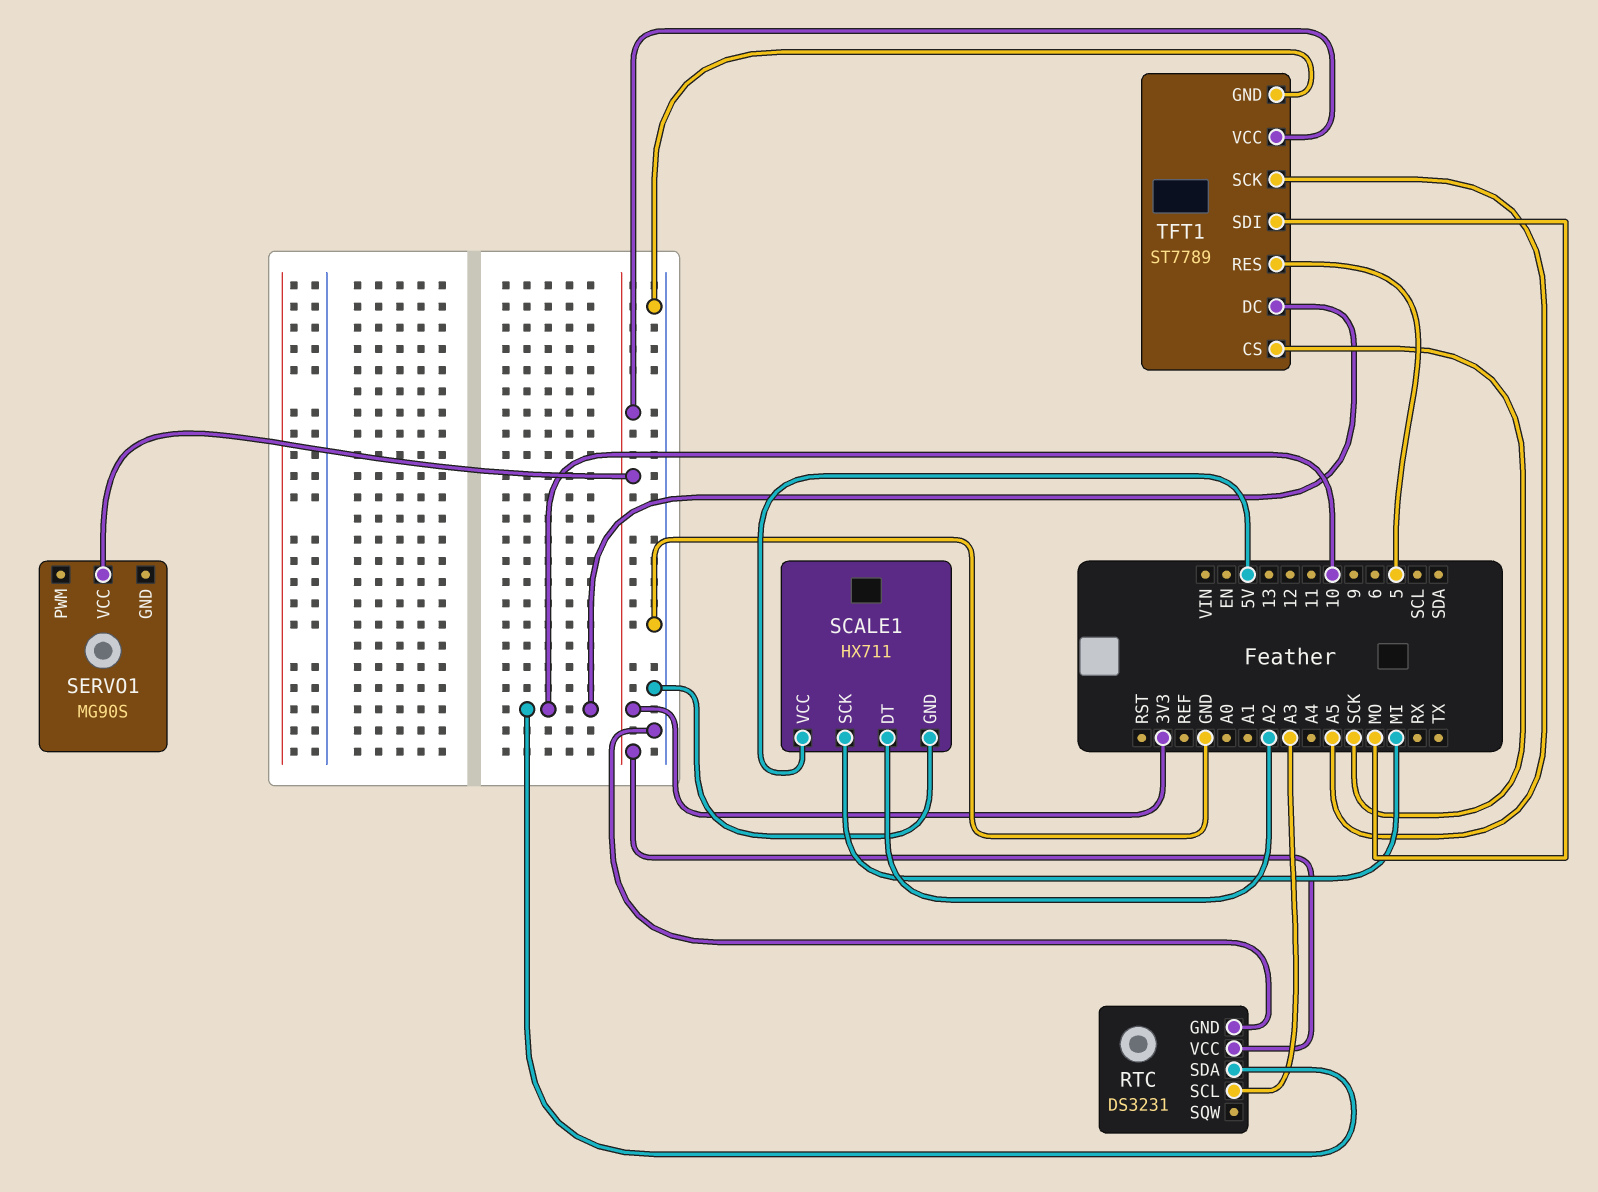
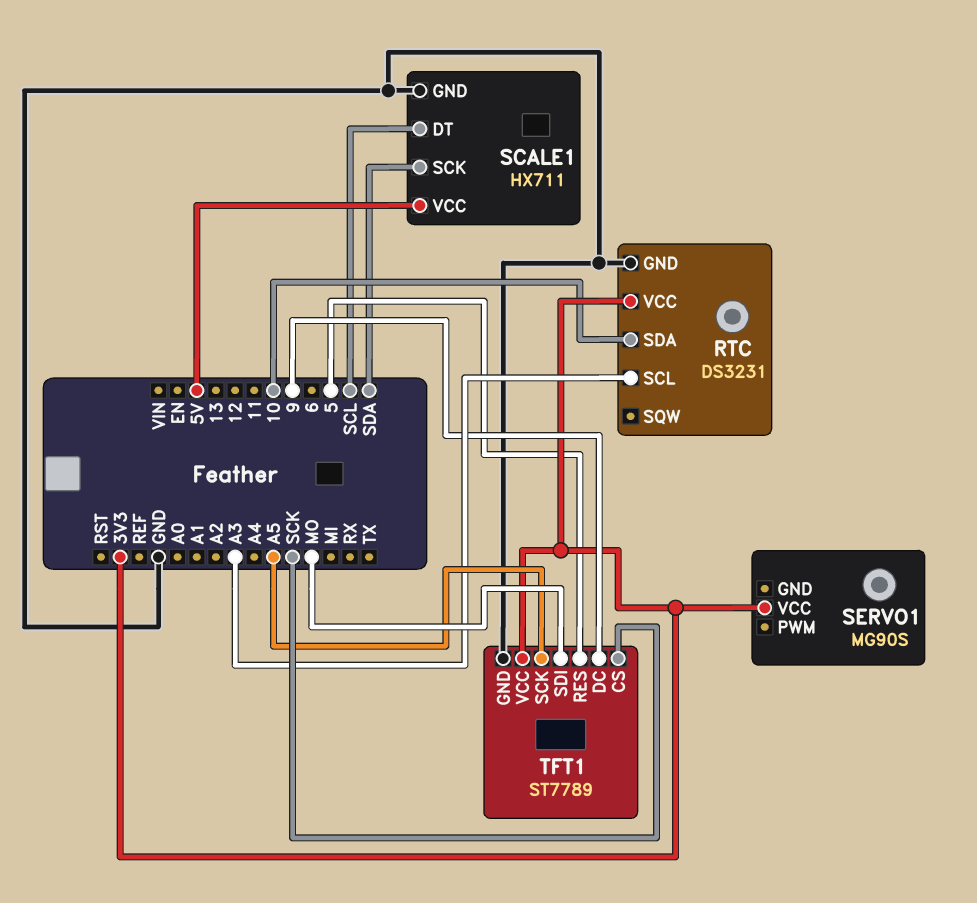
SCALE1 pin DT: A2 -> SCL
SCALE1 pin SCK: MI -> SDA
TFT1 pin DC: 10 -> 9

